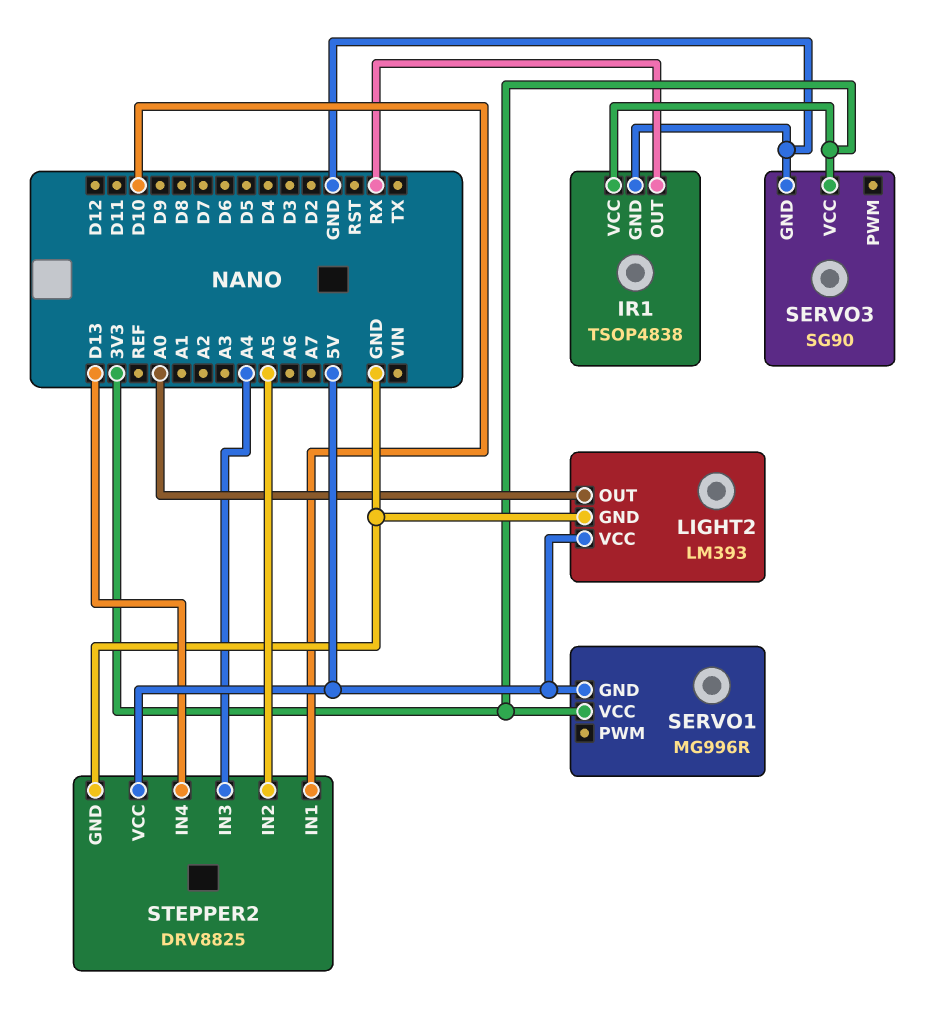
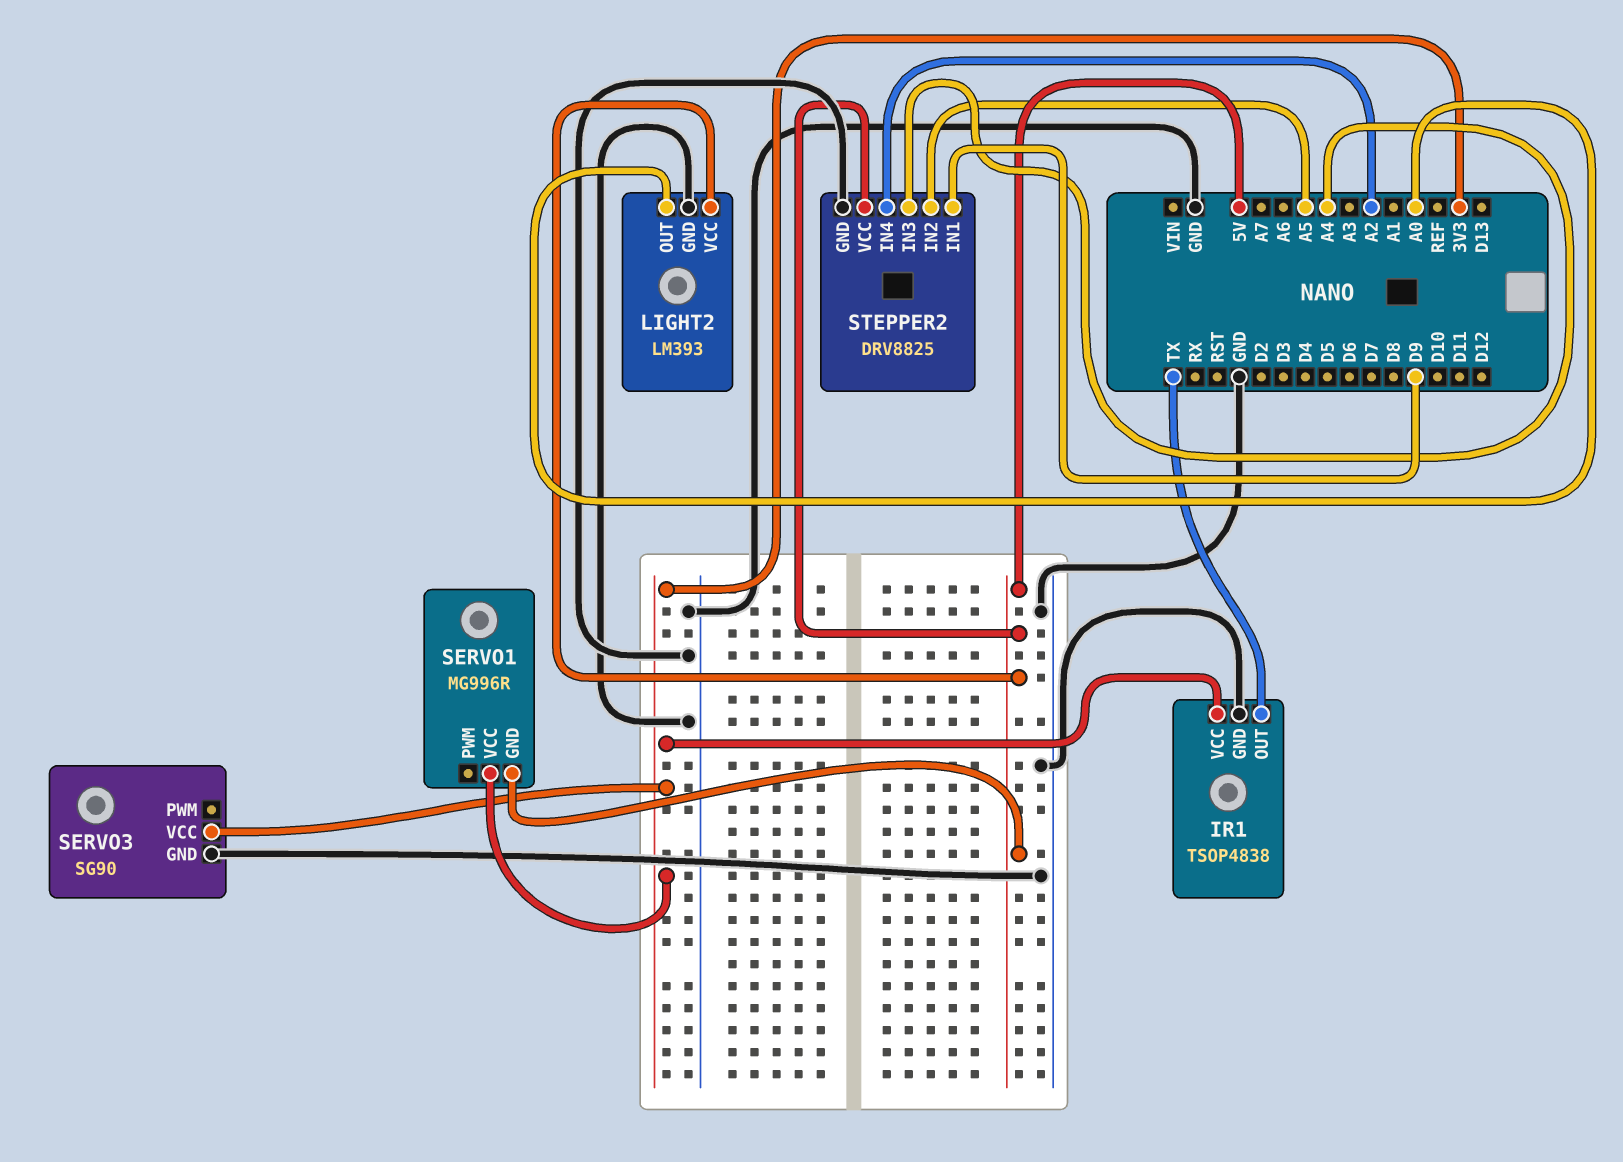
IR1 pin OUT: RX -> TX
STEPPER2 pin IN1: D10 -> D9
STEPPER2 pin IN4: D13 -> A2

